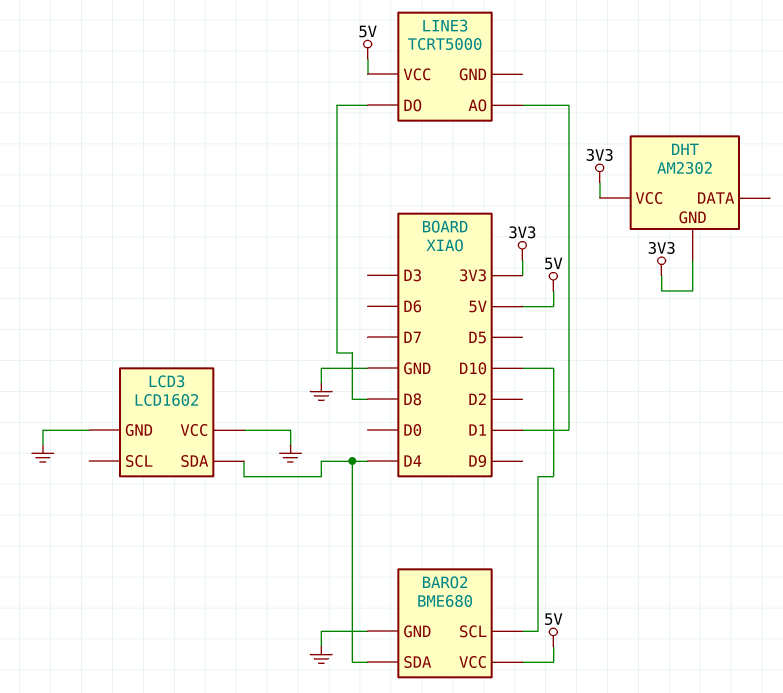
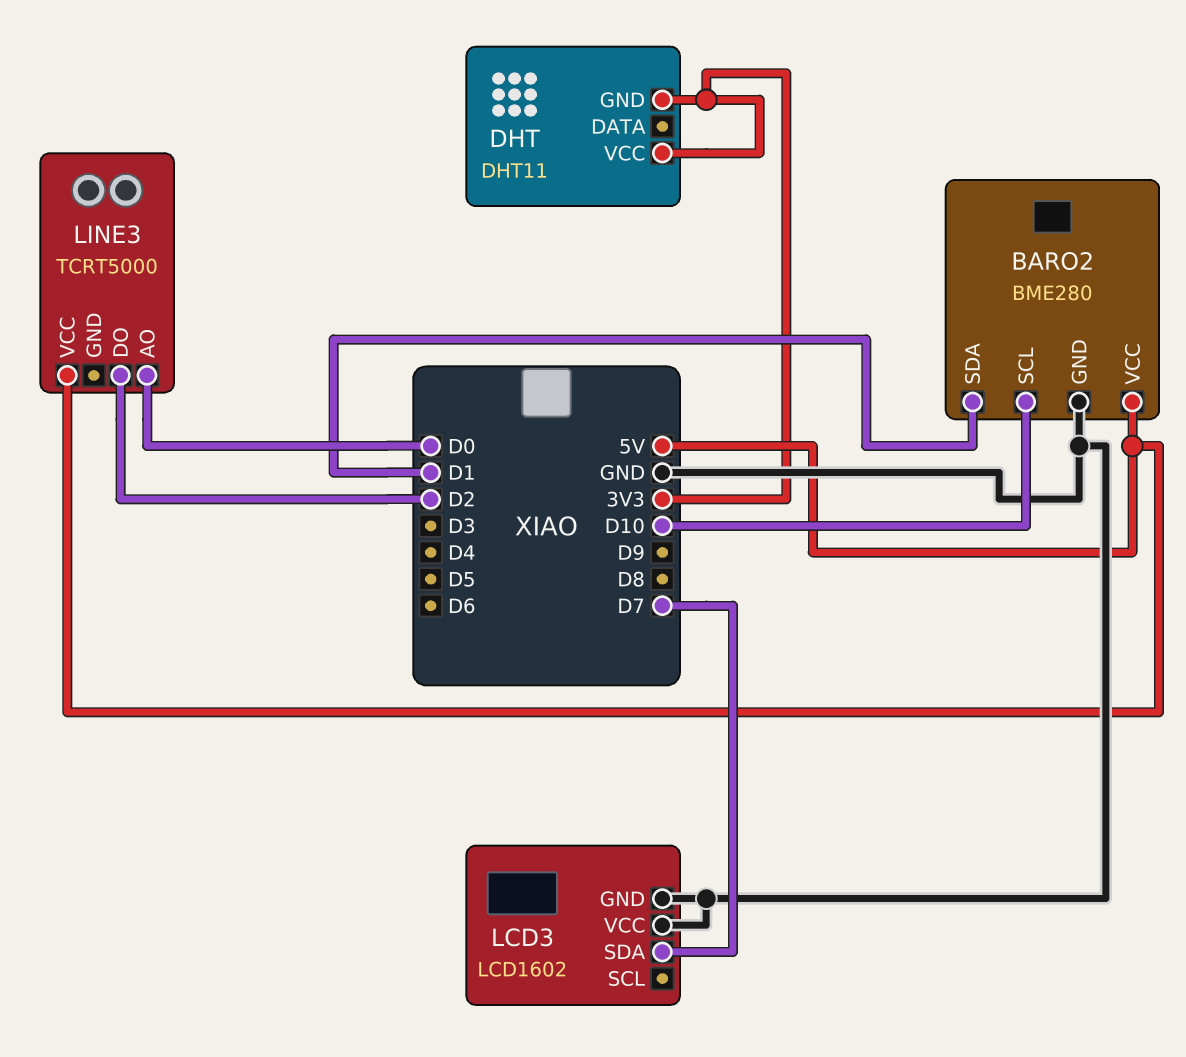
BARO2: BME680 -> BME280
BARO2 pin SDA: D4 -> D1
DHT: AM2302 -> DHT11
LCD3 pin SDA: D4 -> D7
LINE3 pin AO: D1 -> D0
LINE3 pin DO: D8 -> D2

